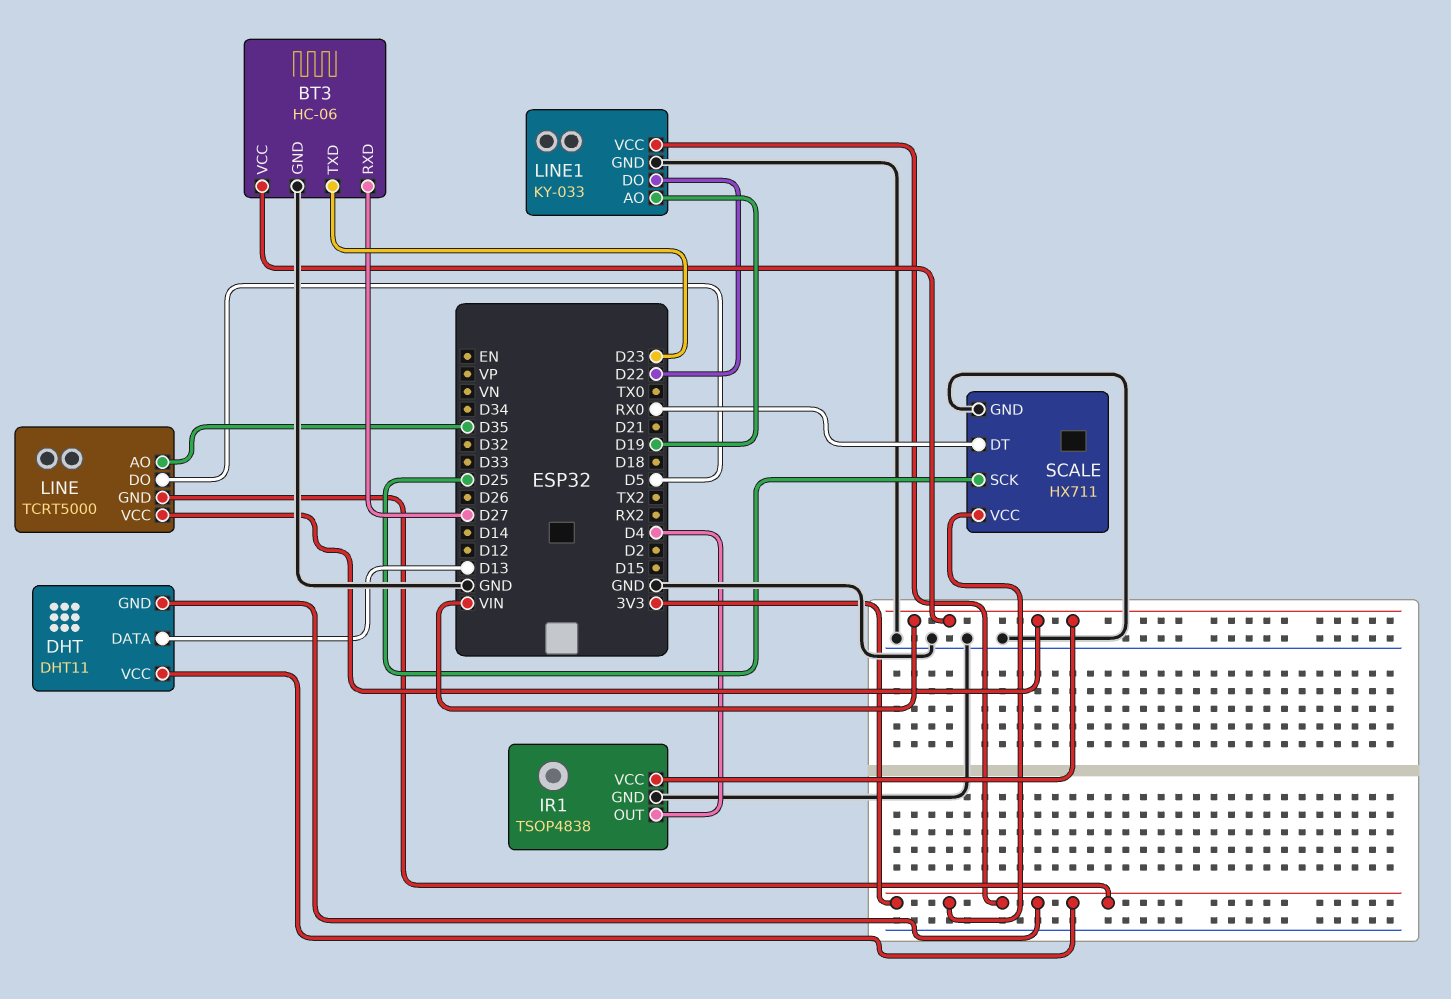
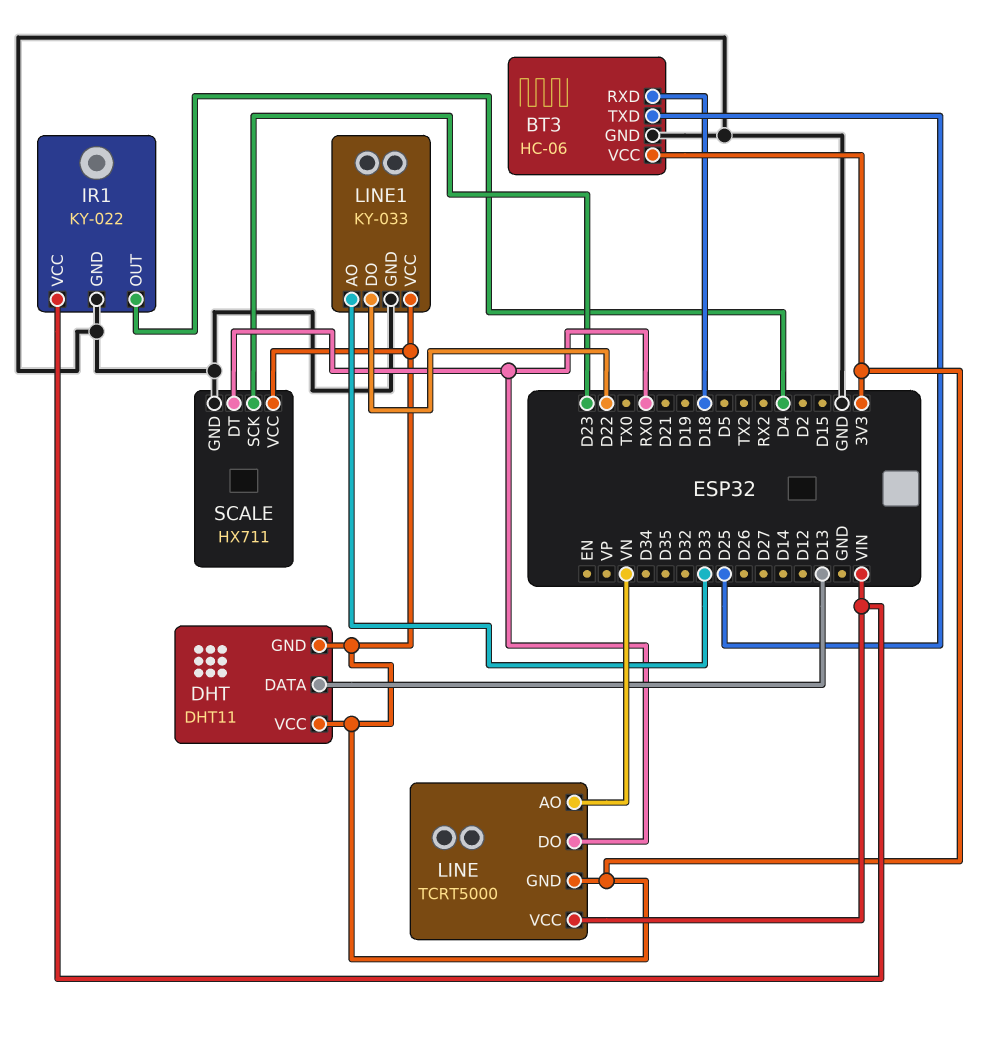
BT3 pin RXD: D27 -> D18
BT3 pin TXD: D23 -> D25
BT3 pin VCC: VIN -> 3V3
IR1: TSOP4838 -> KY-022
LINE pin AO: D35 -> VN
LINE pin DO: D5 -> RX0
LINE1 pin AO: D19 -> D33
SCALE pin SCK: D25 -> D23

